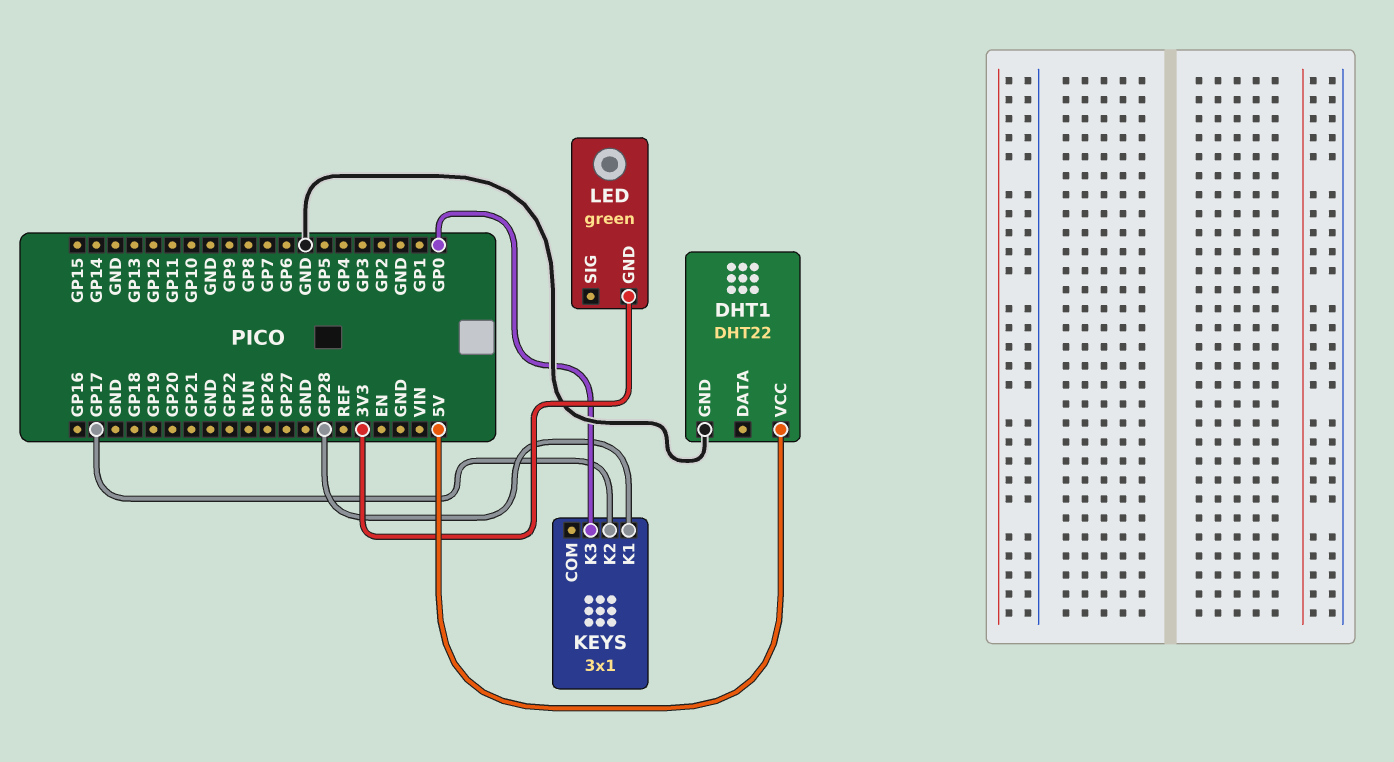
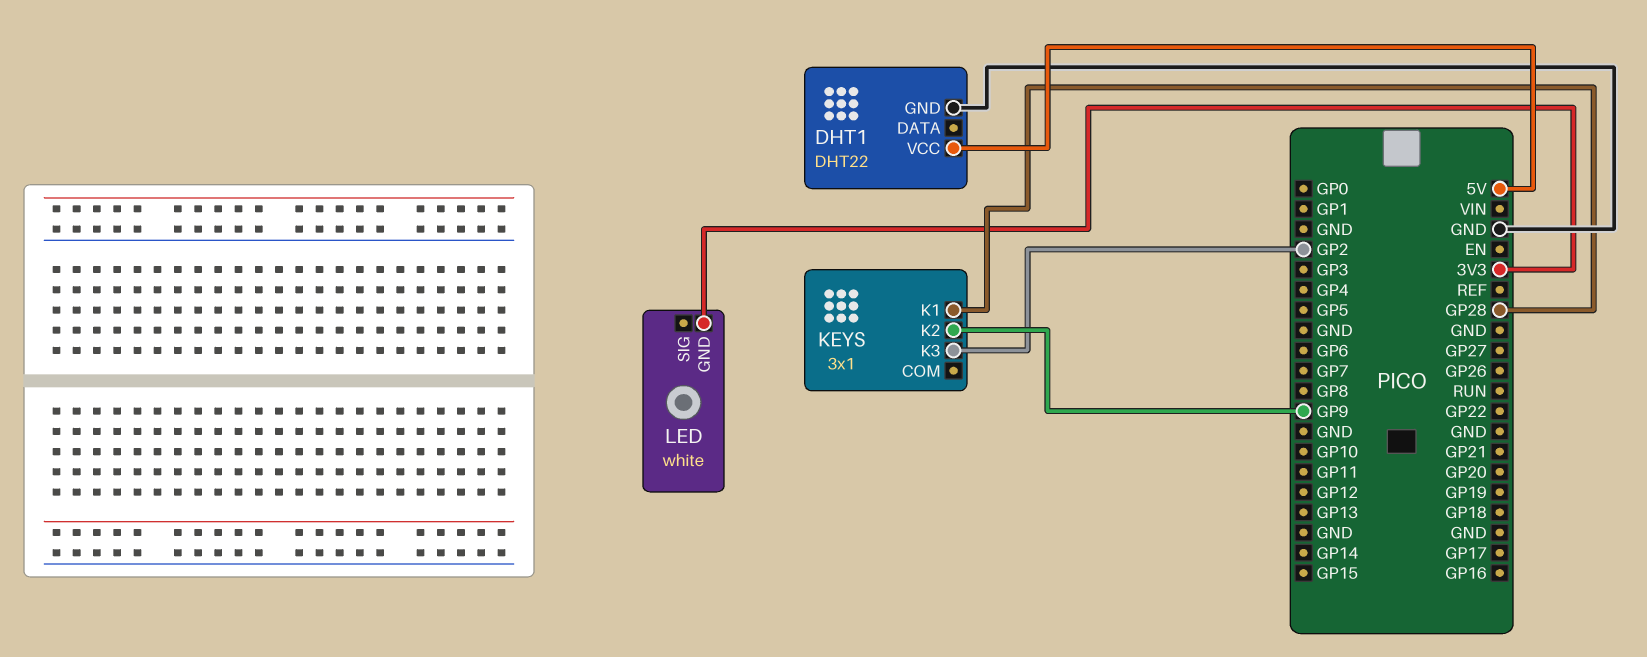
KEYS pin K2: GP17 -> GP9
KEYS pin K3: GP0 -> GP2
LED: green -> white

